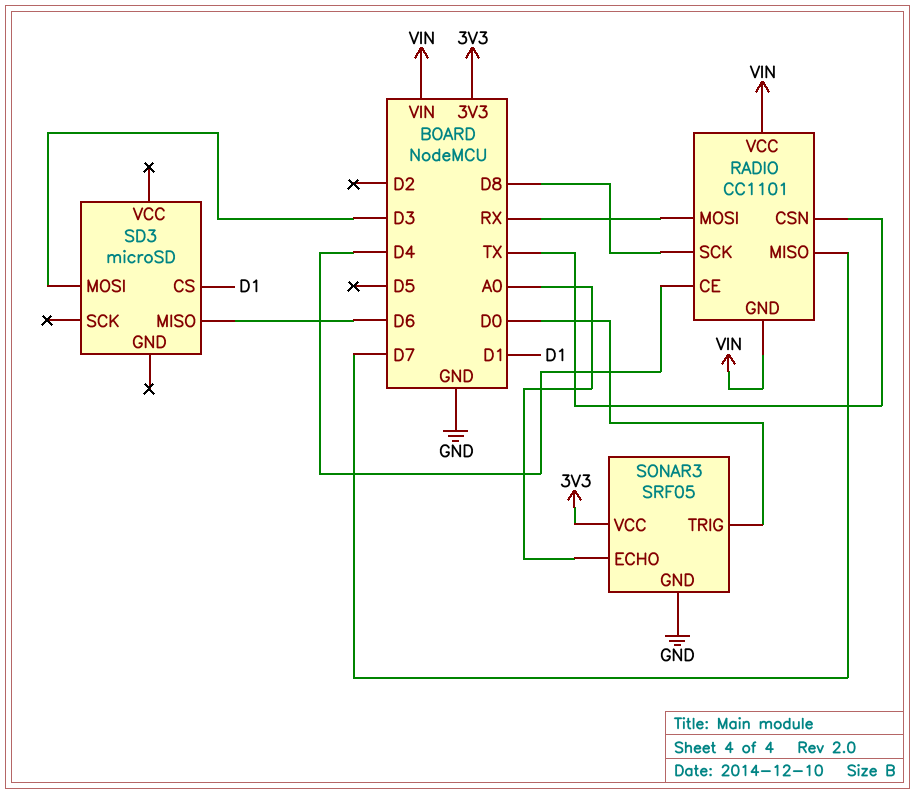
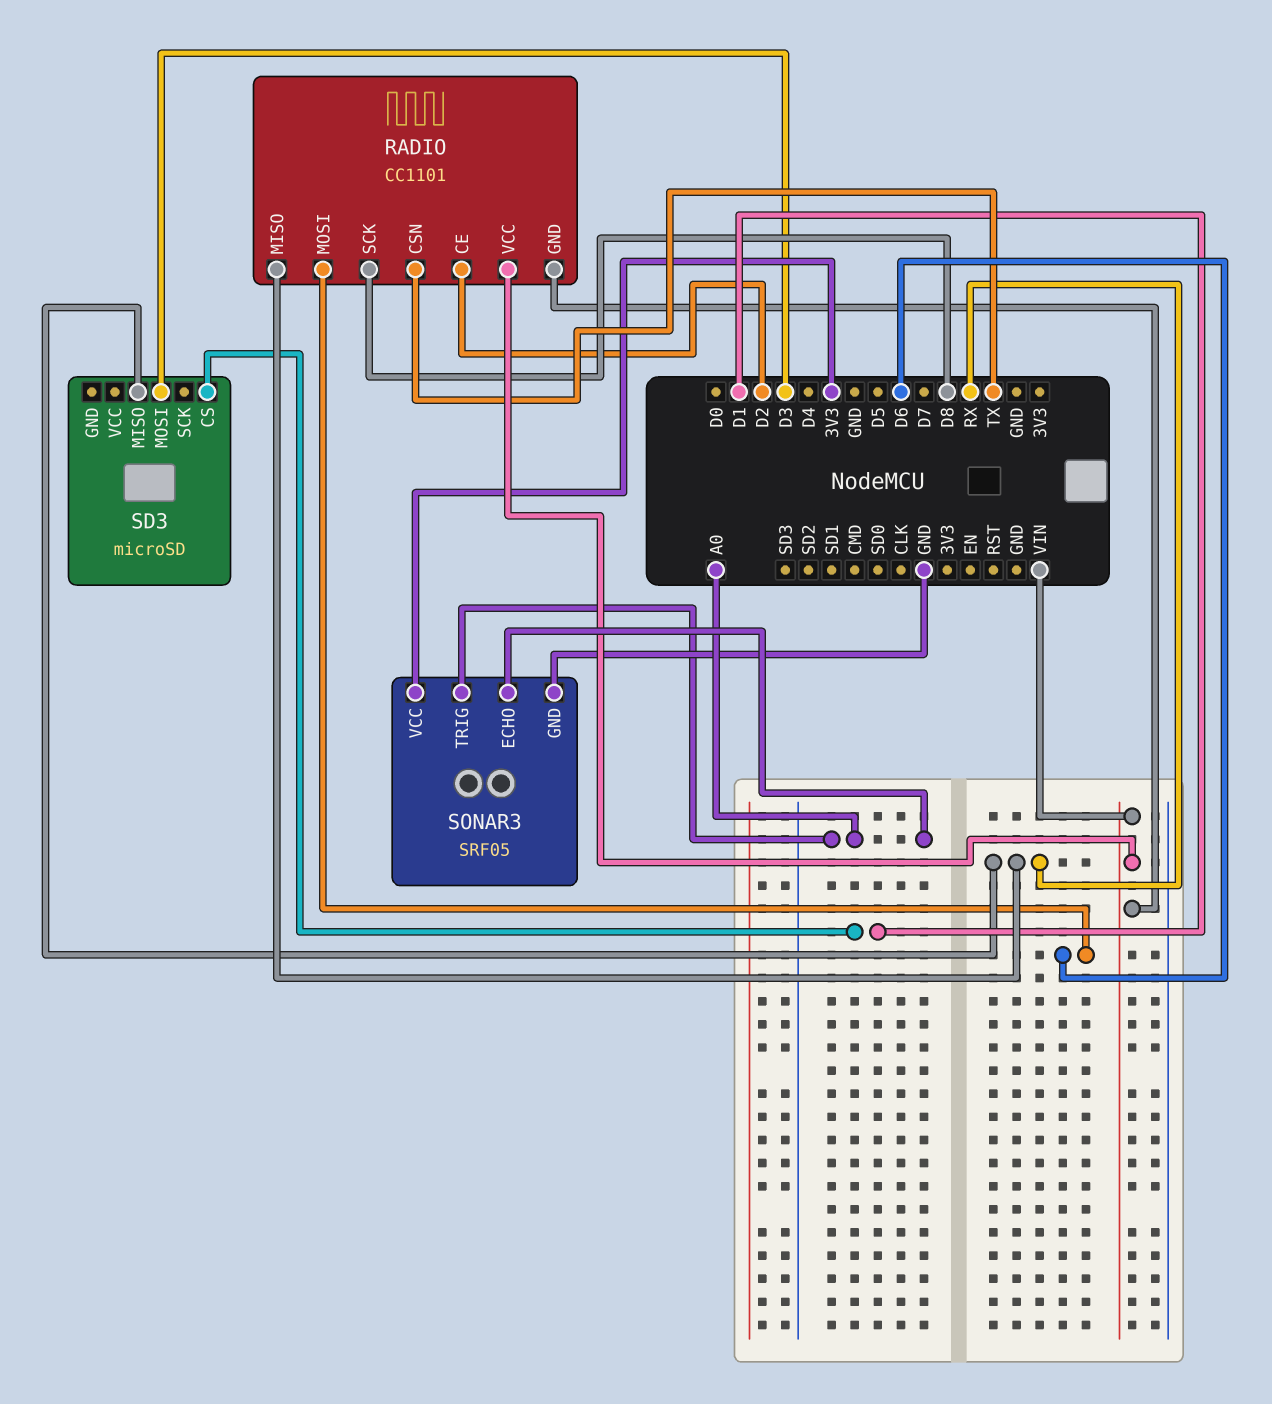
RADIO pin CE: D4 -> D2
RADIO pin MISO: D7 -> RX
RADIO pin MOSI: RX -> D6
SD3 pin MISO: D6 -> RX
SONAR3 pin TRIG: D0 -> A0

